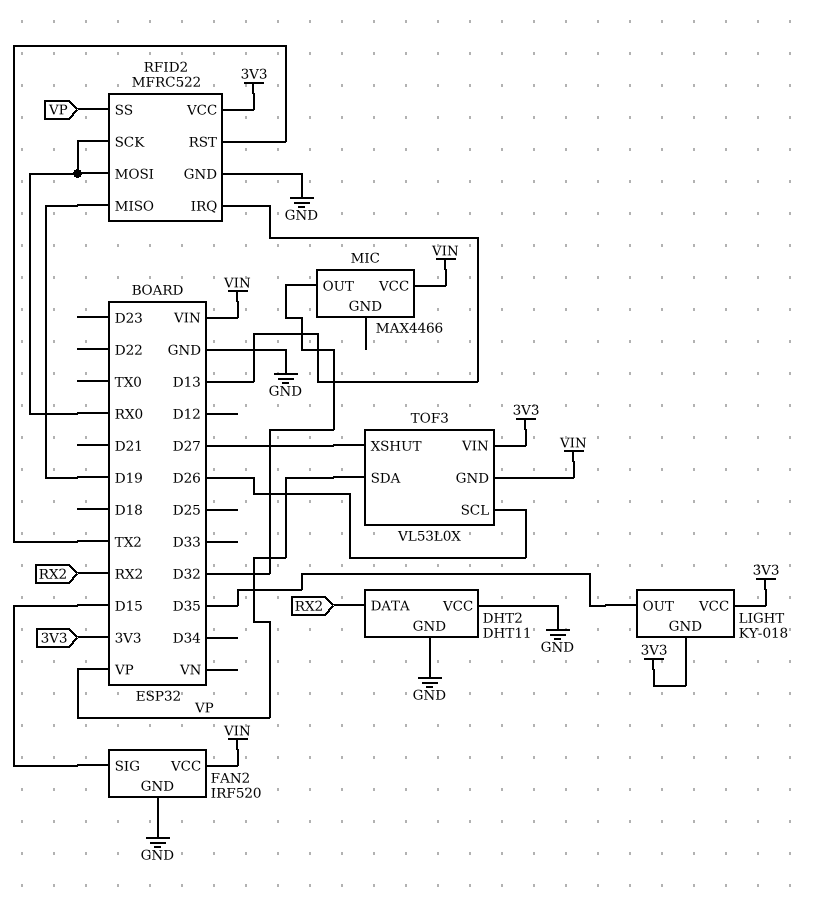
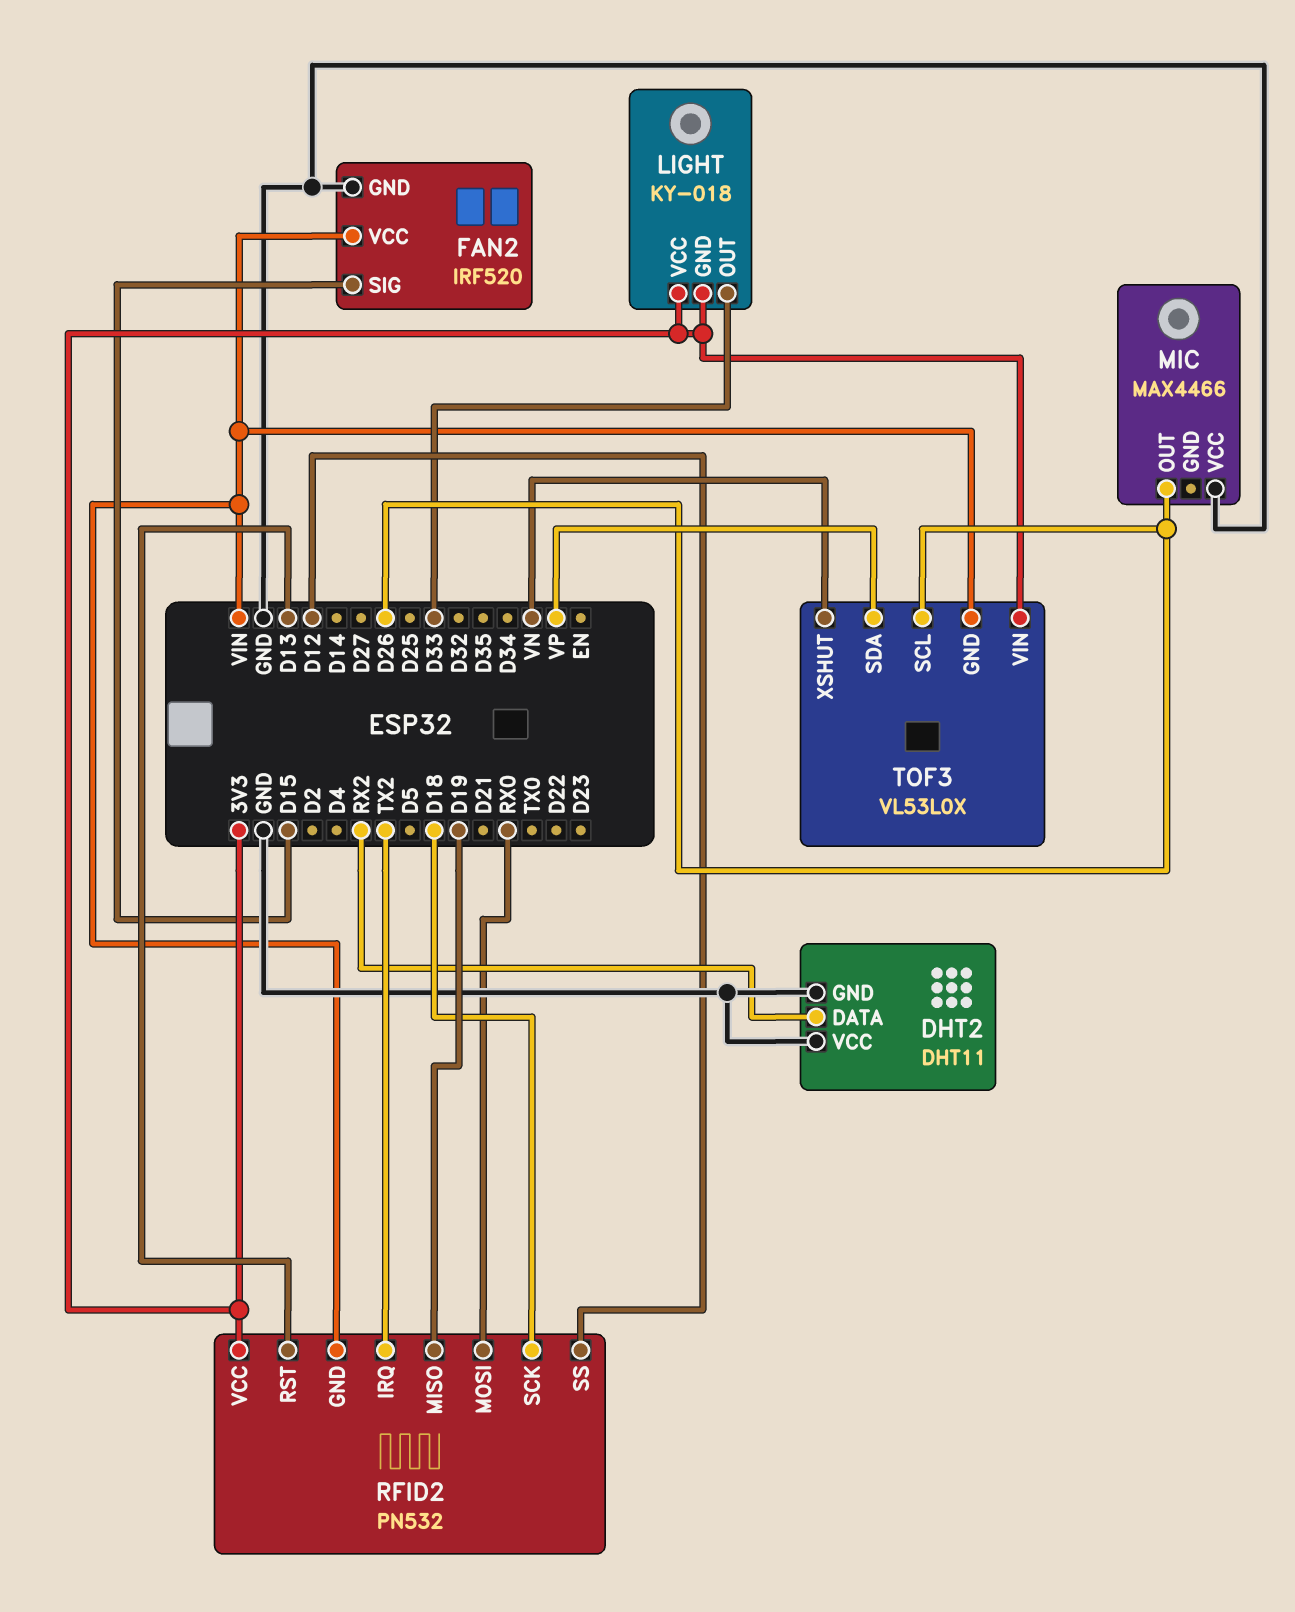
LIGHT pin OUT: D35 -> D33
MIC pin OUT: D32 -> D26
MIC pin VCC: VIN -> GND
RFID2: MFRC522 -> PN532
RFID2 pin GND: GND -> VIN
RFID2 pin IRQ: D13 -> TX2
RFID2 pin RST: TX2 -> D13
RFID2 pin SCK: RX0 -> D18
RFID2 pin SS: VP -> D12
TOF3 pin XSHUT: D27 -> VN

